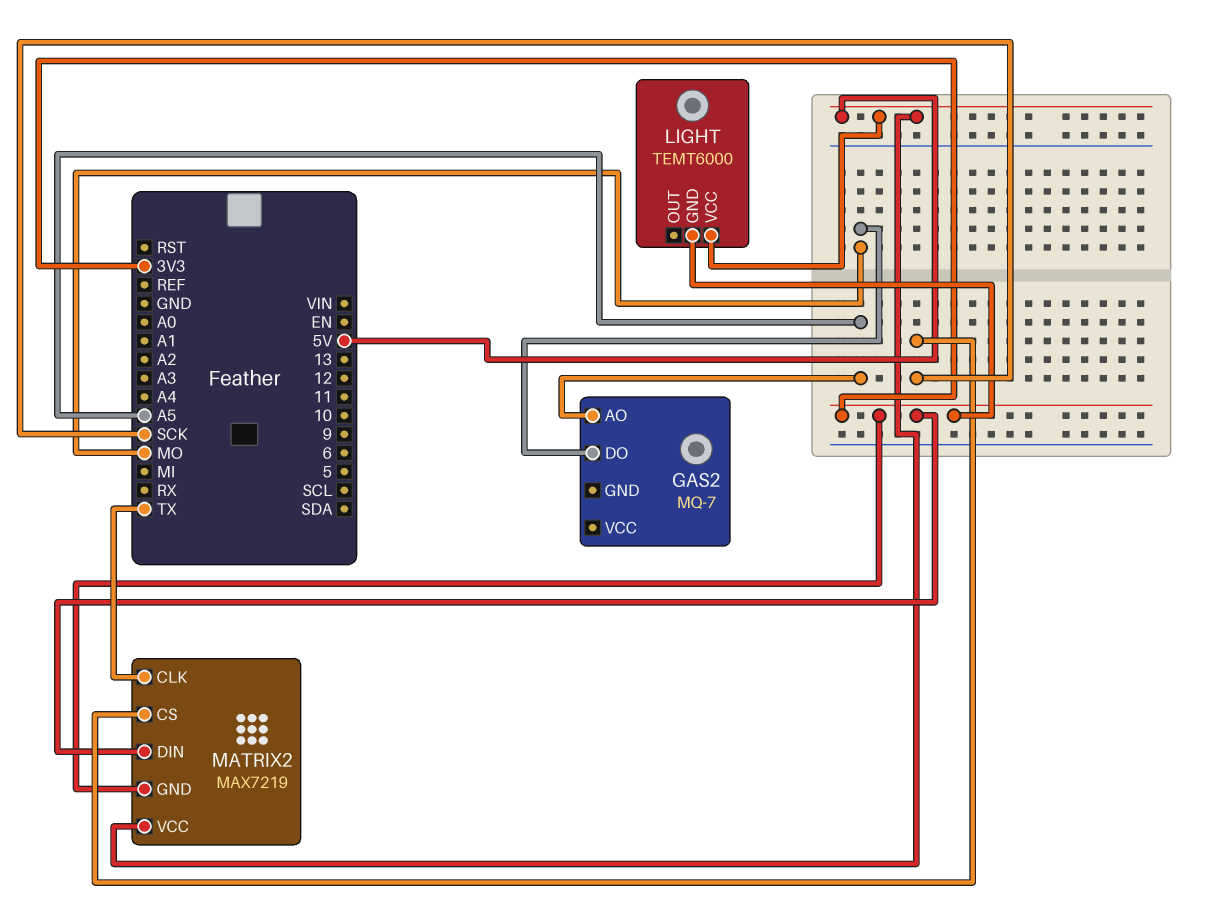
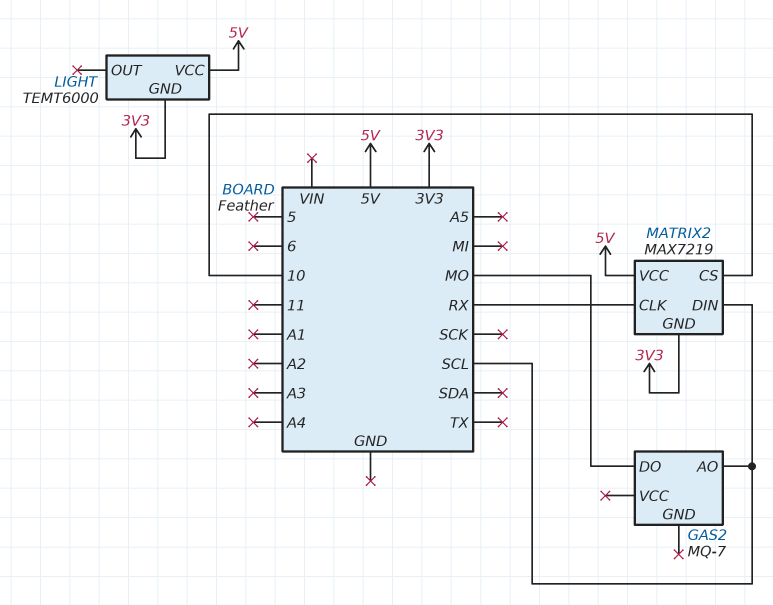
GAS2 pin AO: A5 -> SCL
MATRIX2 pin CLK: TX -> RX
MATRIX2 pin CS: SCK -> 10
MATRIX2 pin DIN: 3V3 -> SCL

